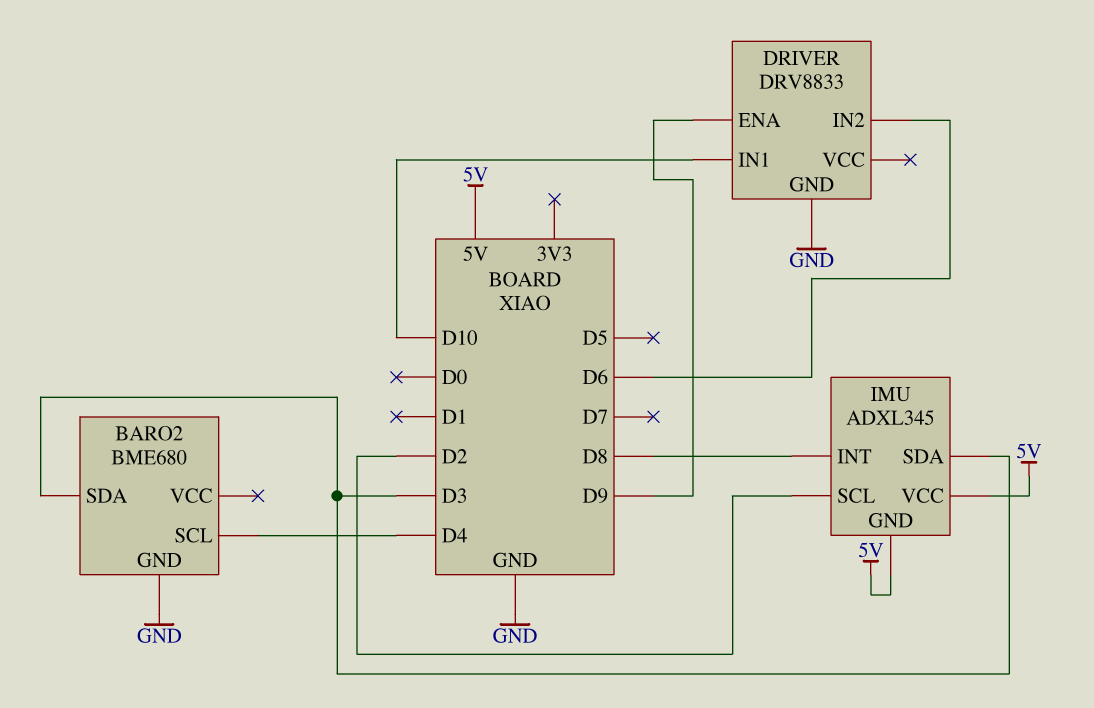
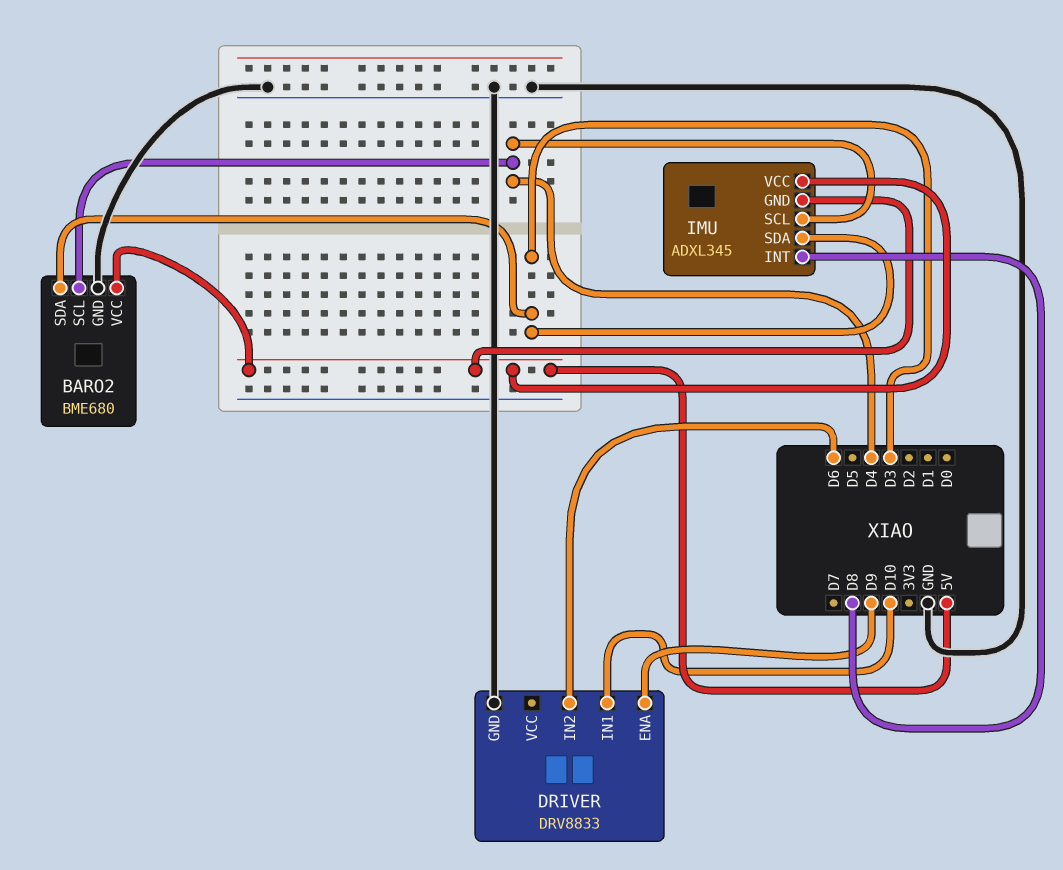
BARO2 pin VCC: none -> 5V
IMU pin SCL: D2 -> D4

